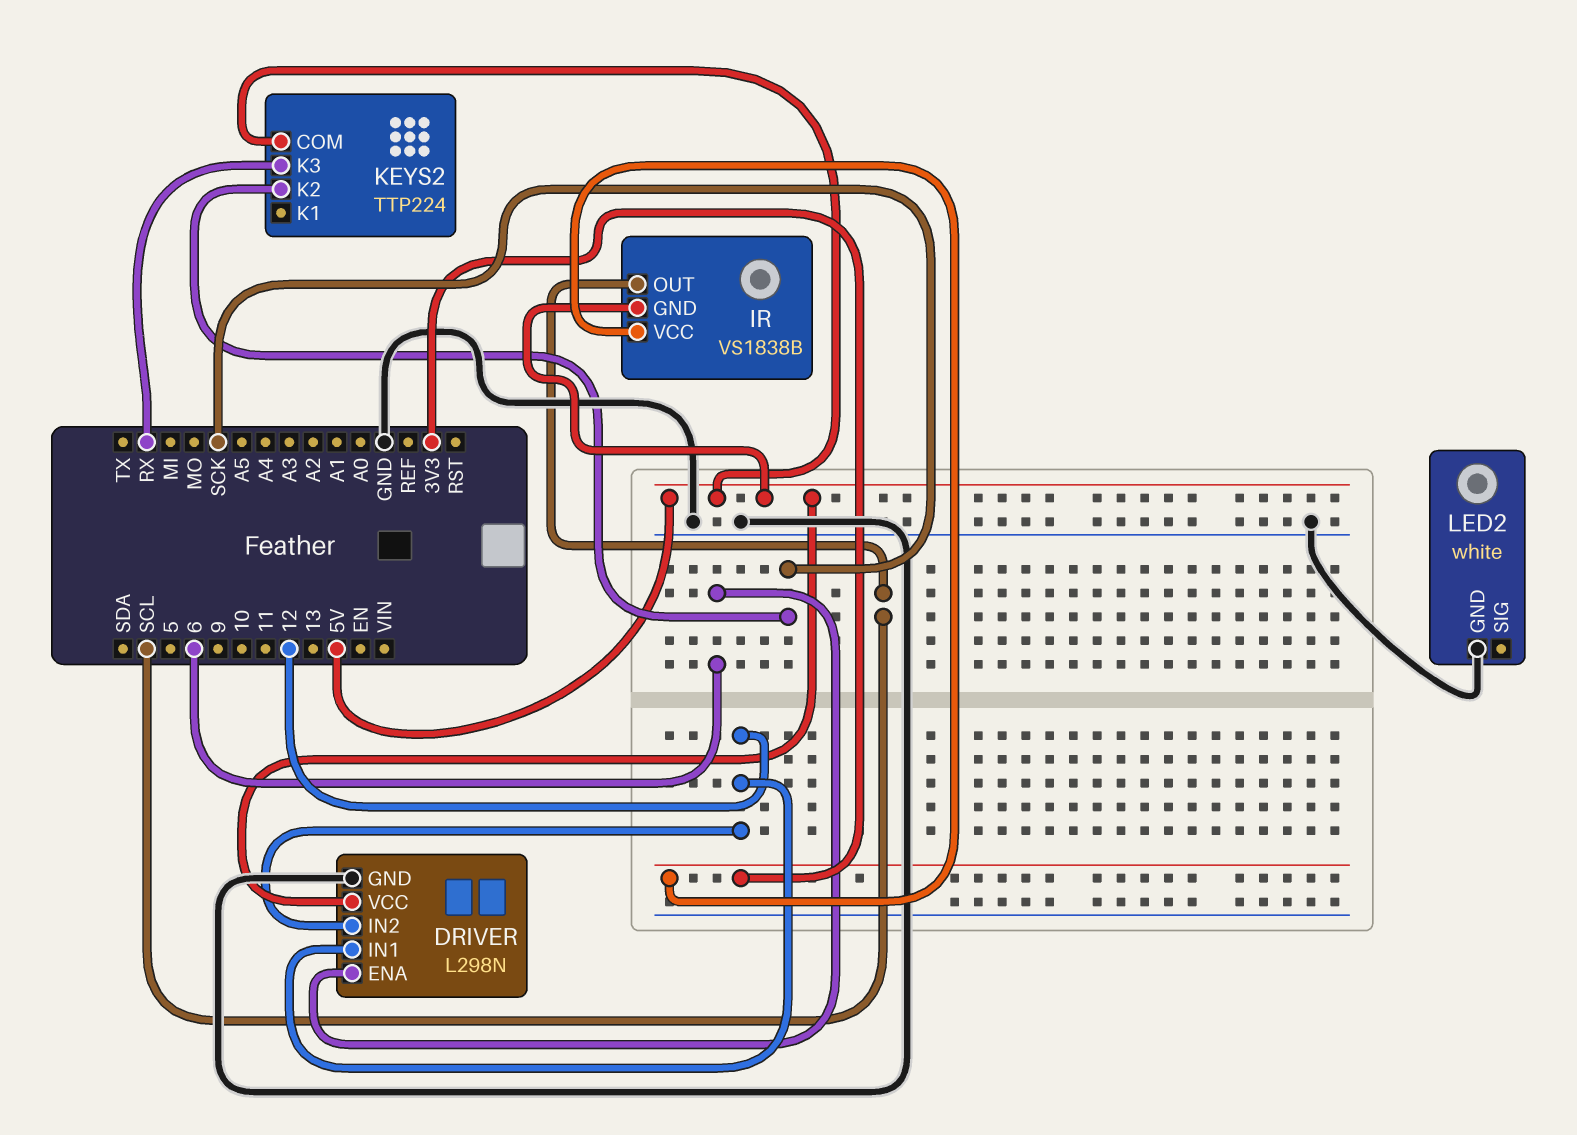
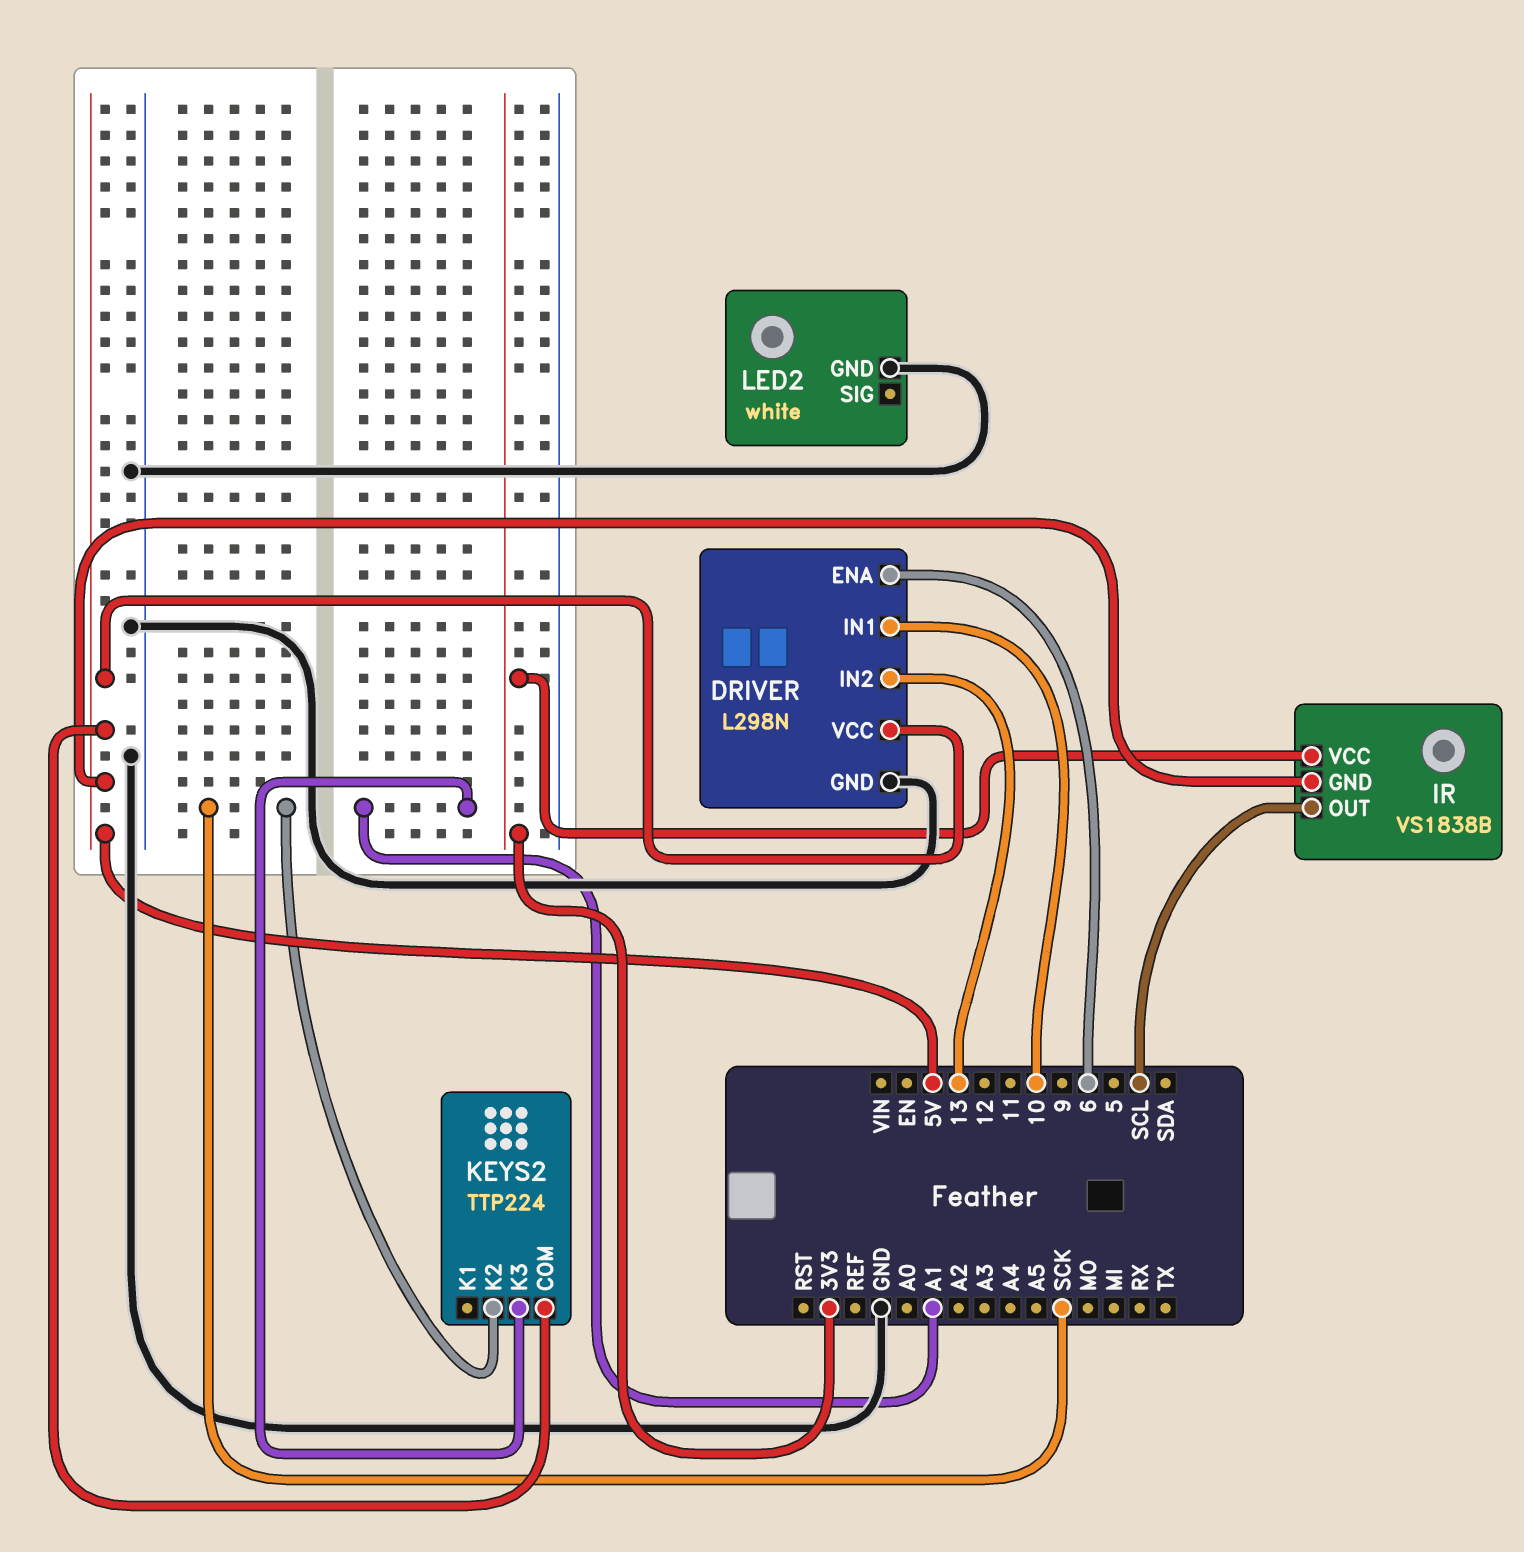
DRIVER pin IN1: 12 -> 10
DRIVER pin IN2: 12 -> 13
KEYS2 pin K3: RX -> A1

